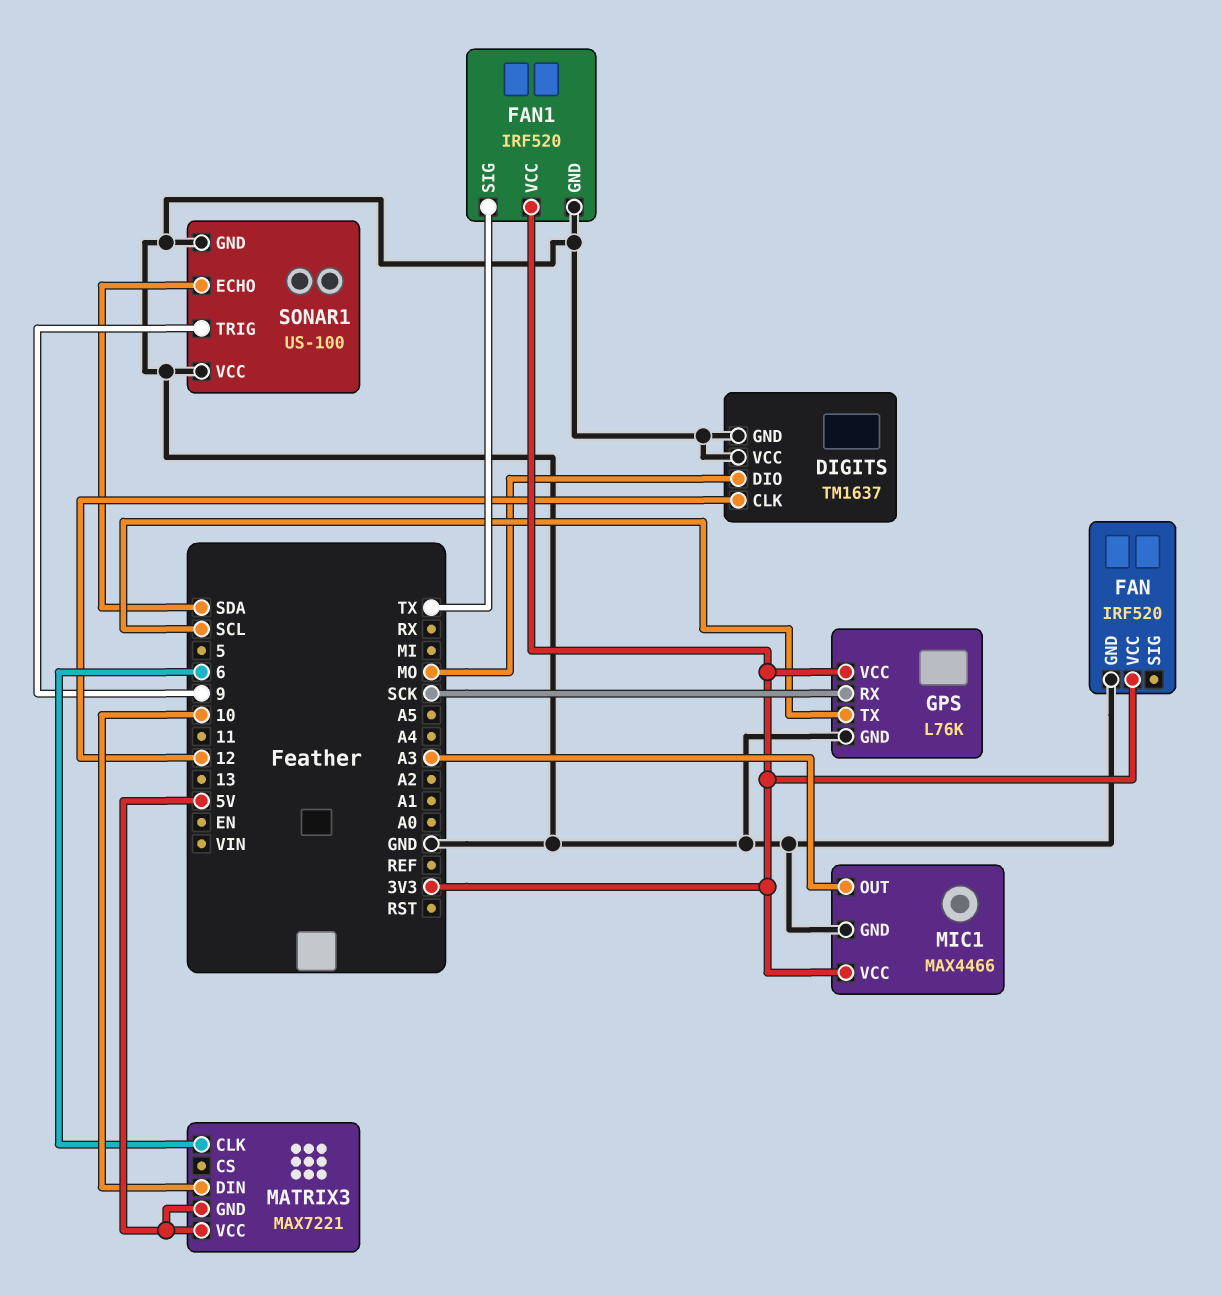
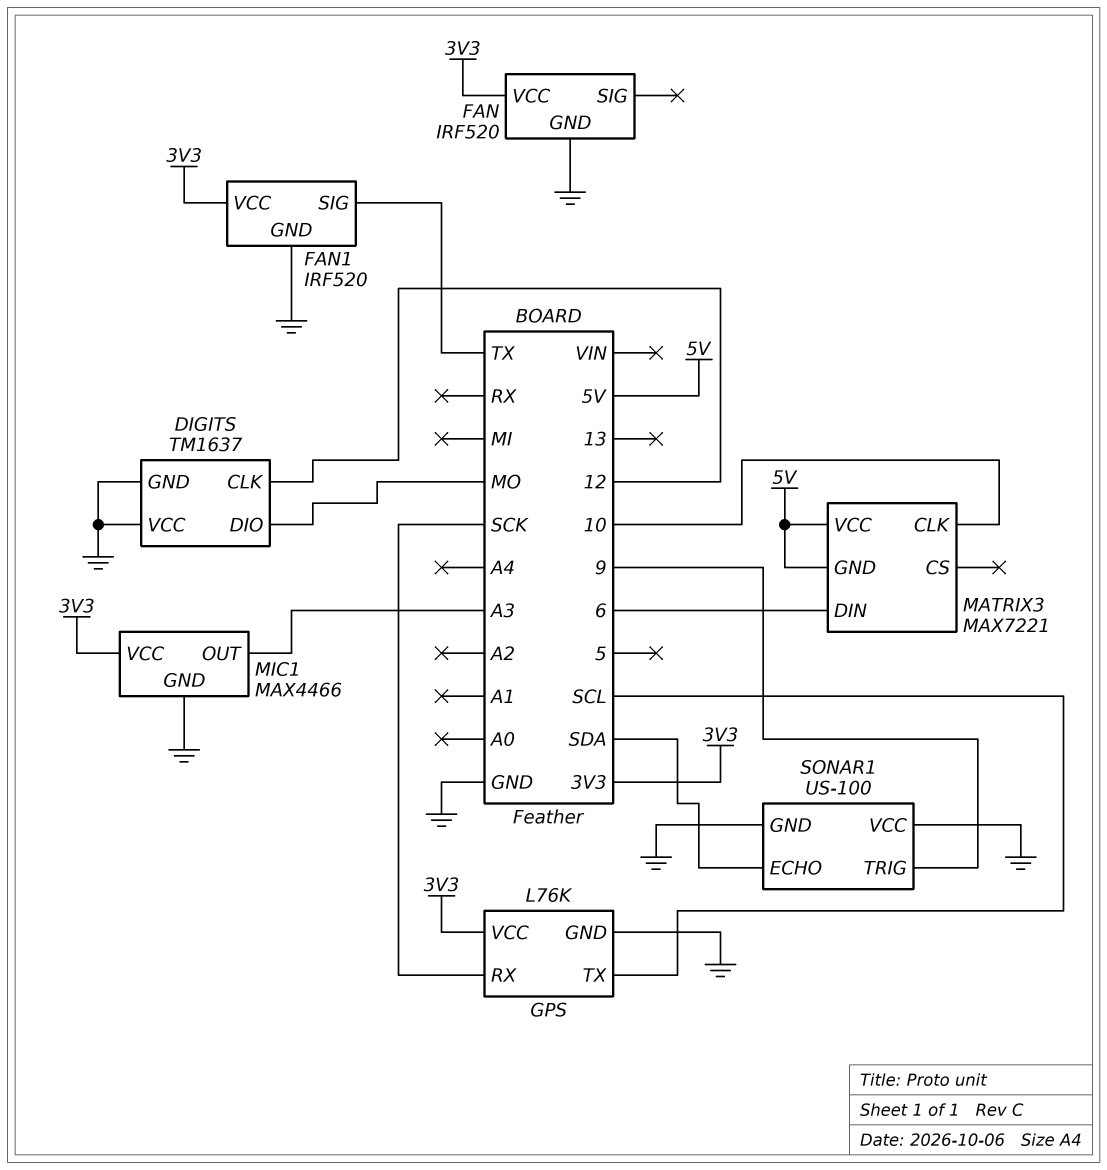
MATRIX3 pin CLK: 6 -> 10
MATRIX3 pin DIN: 10 -> 6

